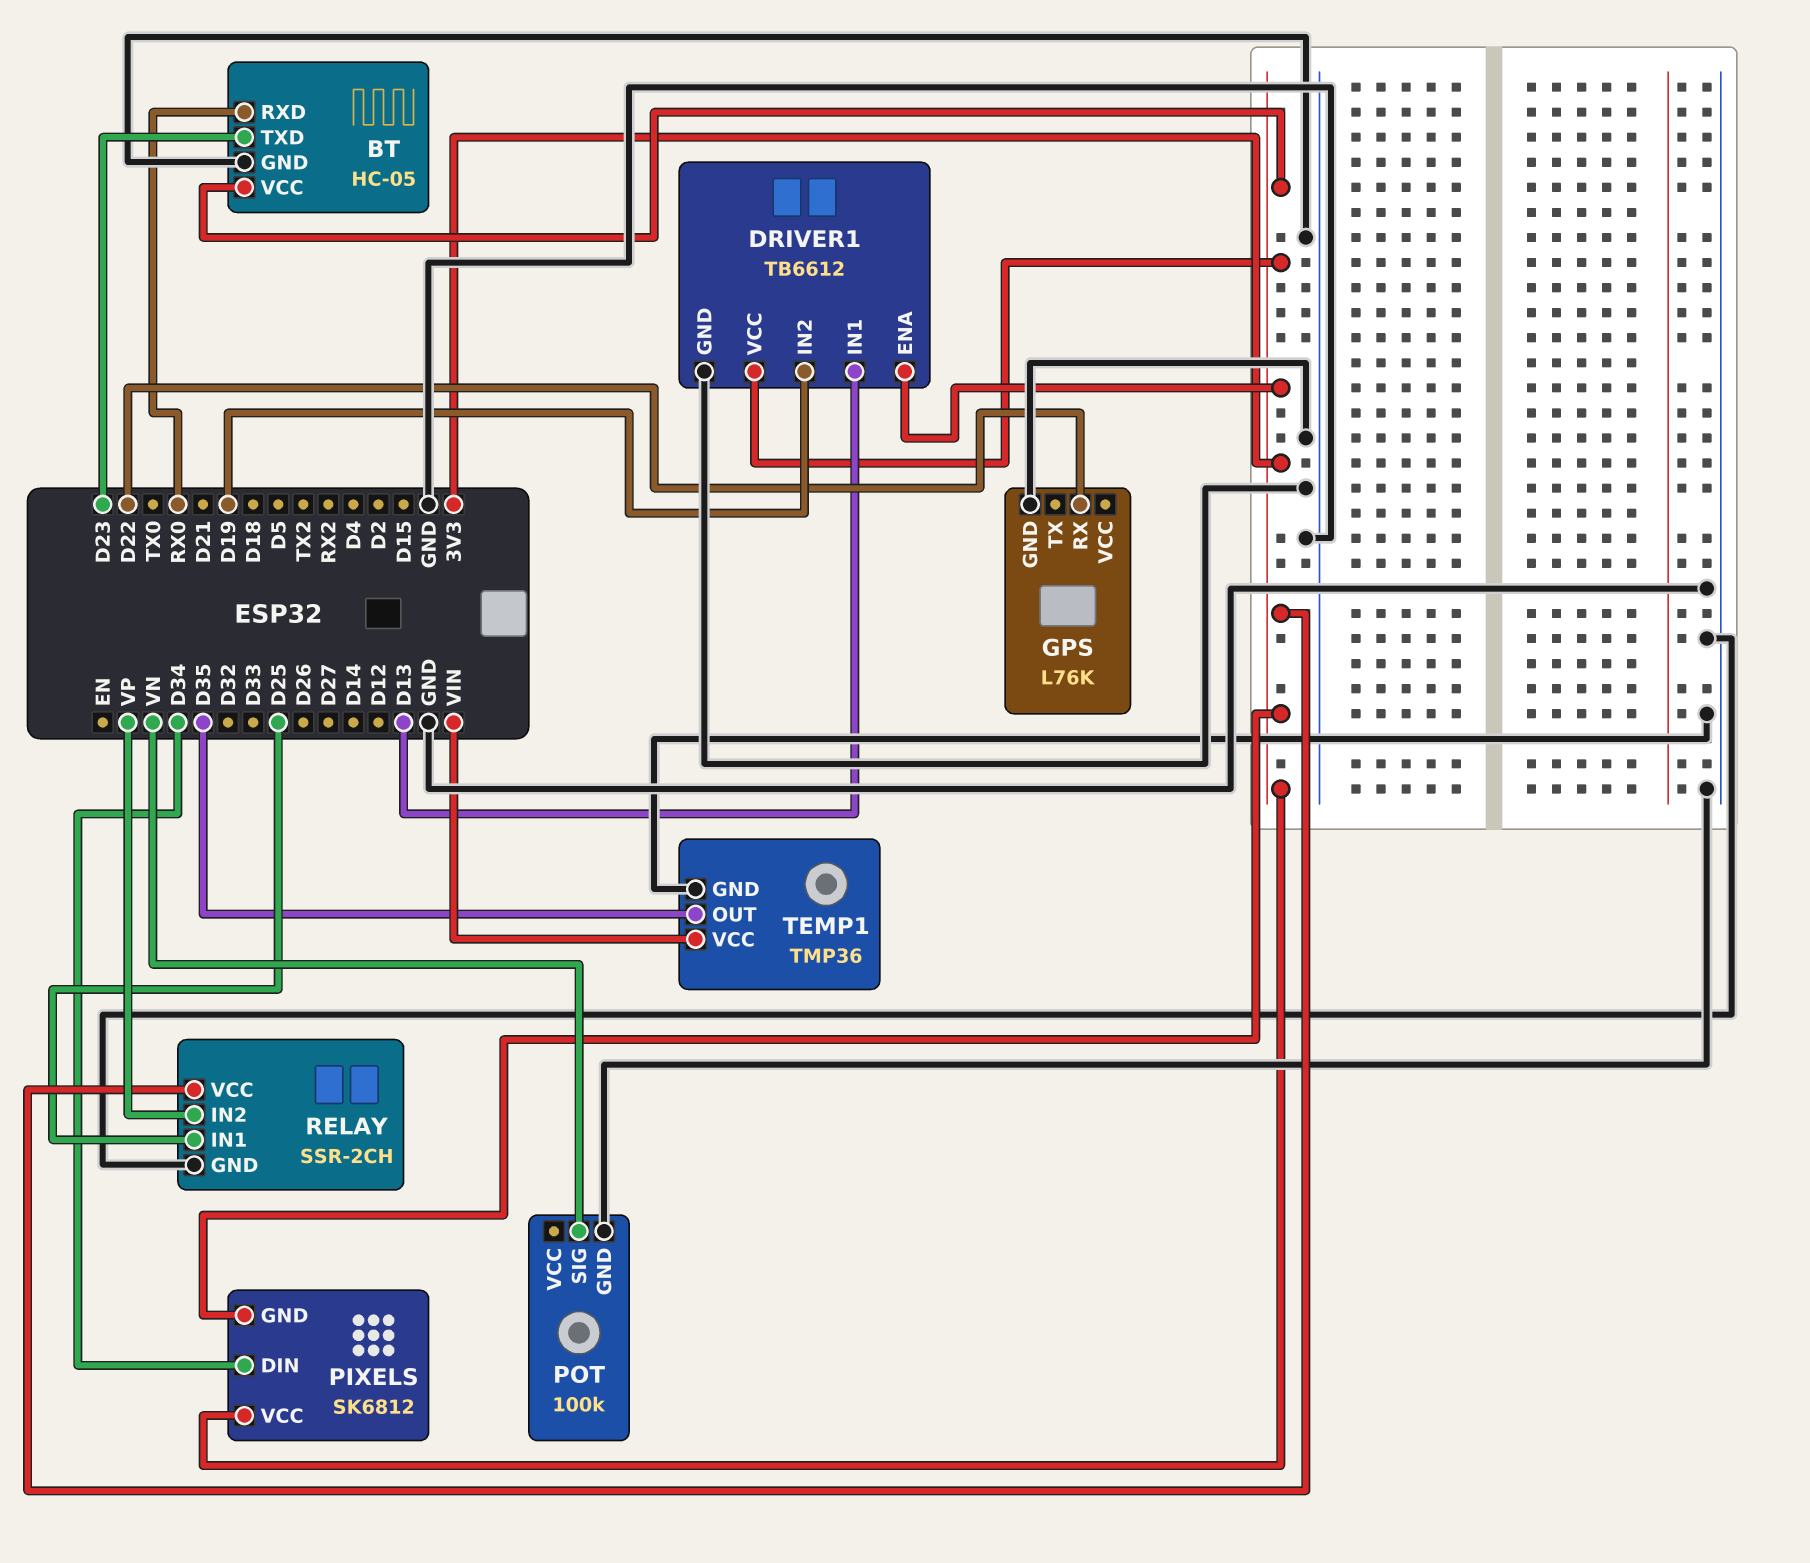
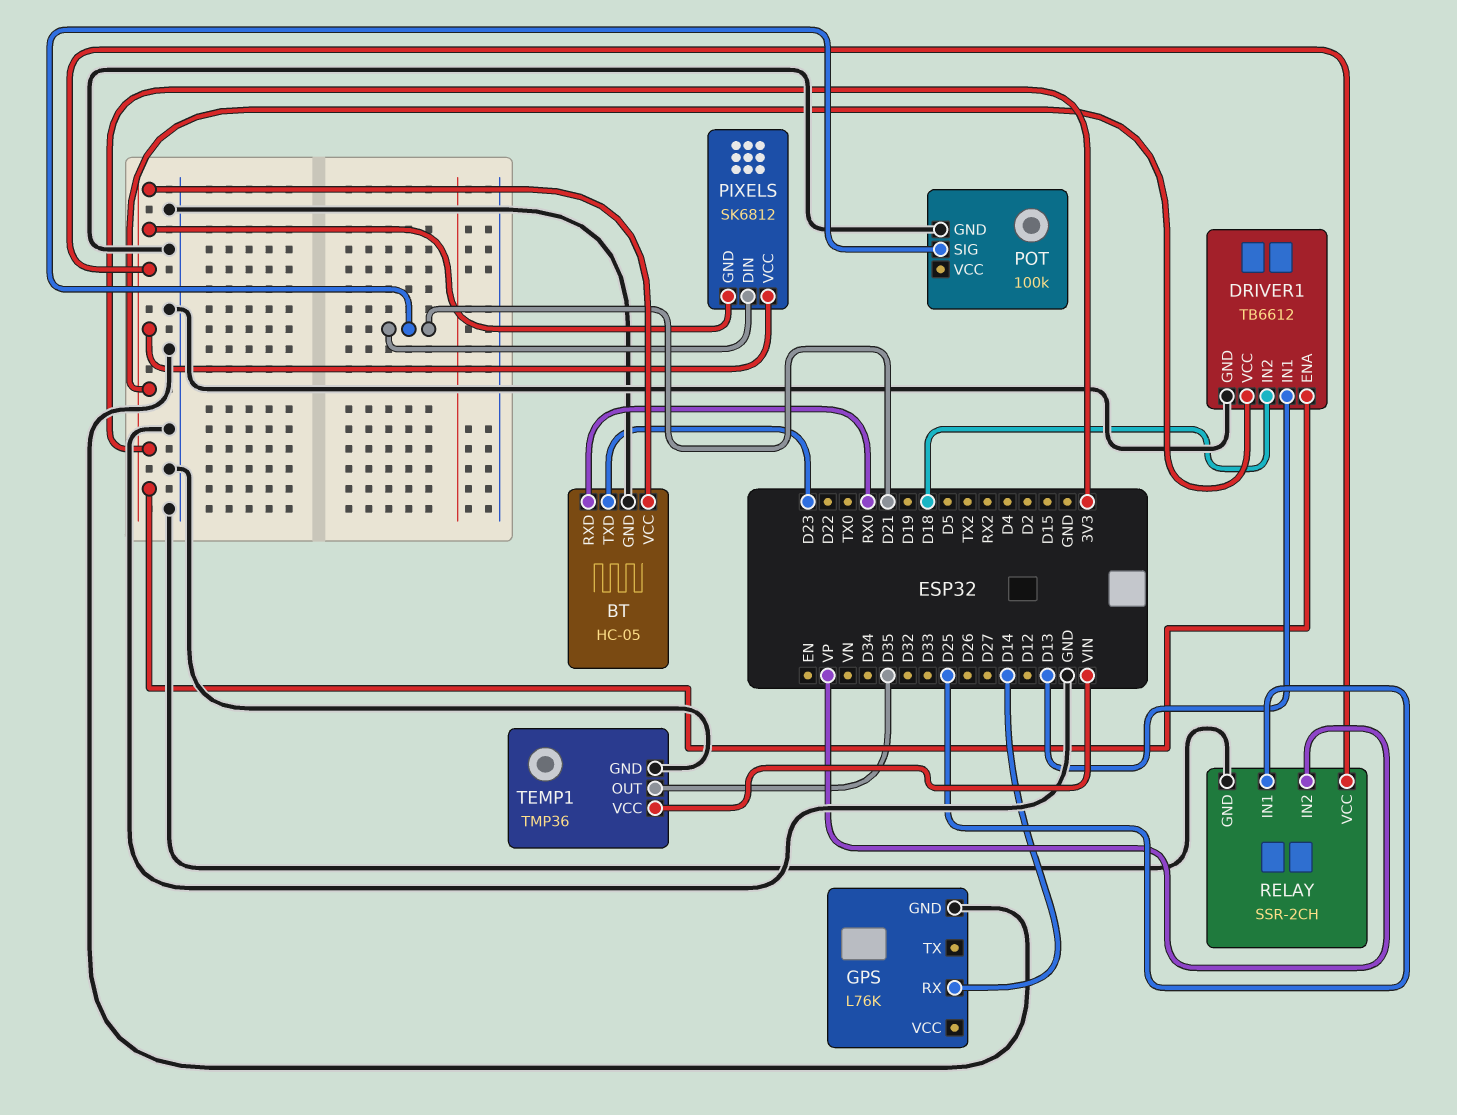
DRIVER1 pin IN2: D19 -> D18
GPS pin RX: D22 -> D14
PIXELS pin DIN: D34 -> D21
POT pin SIG: VN -> D21

